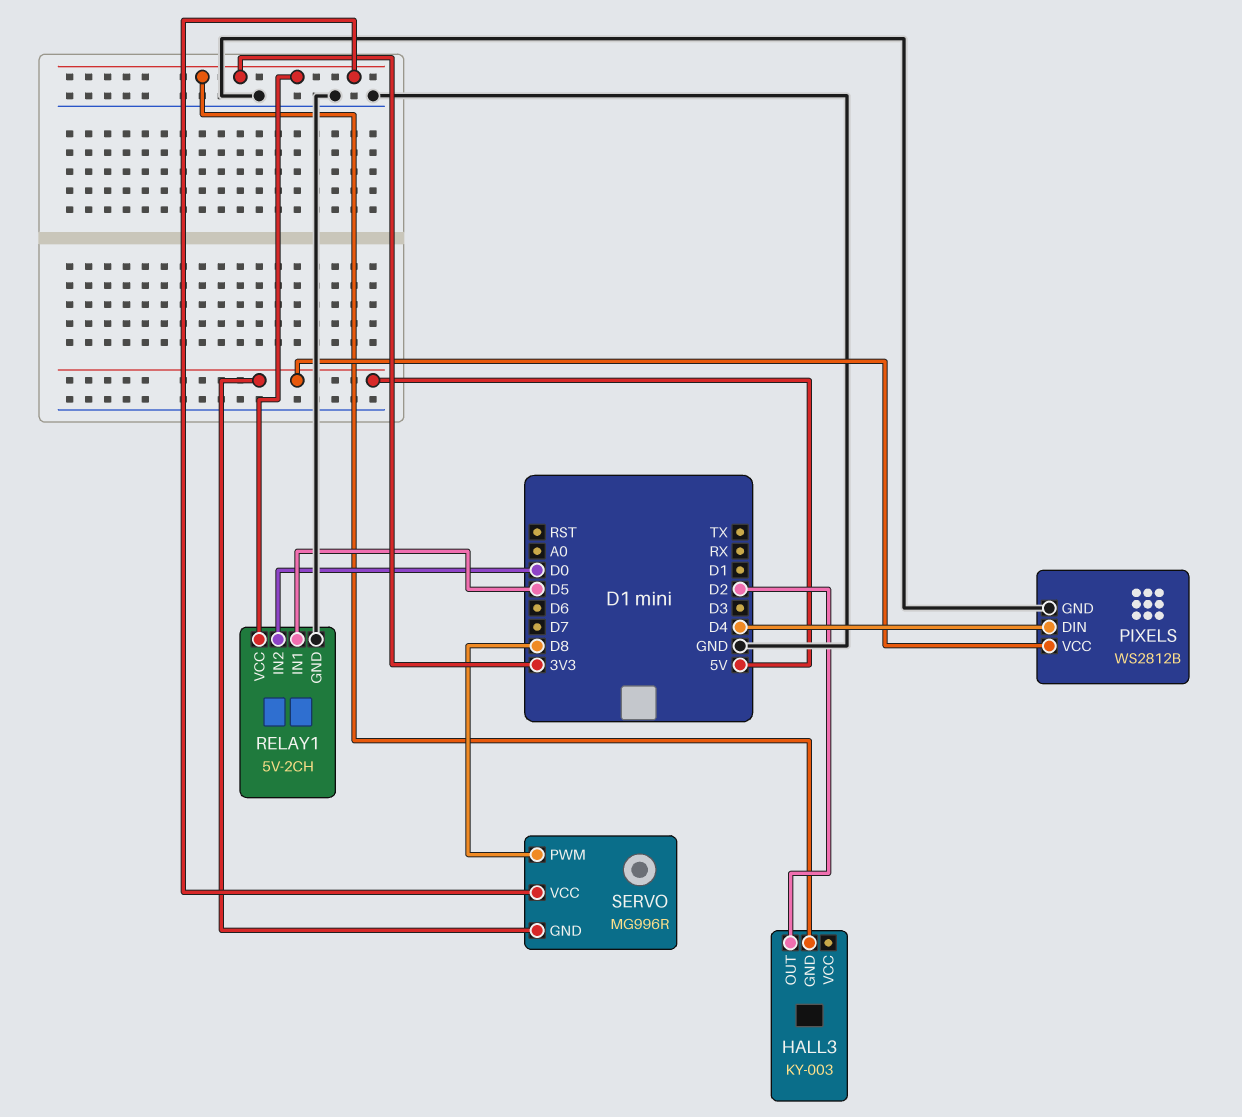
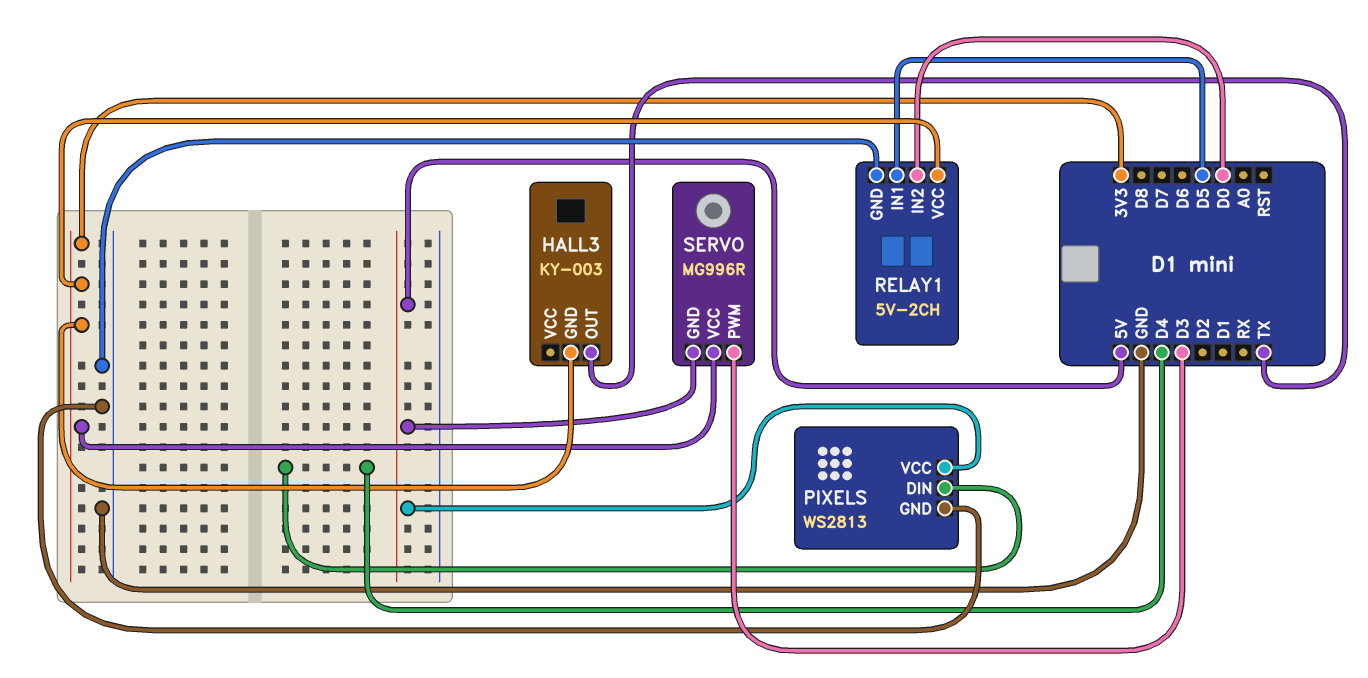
HALL3 pin OUT: D2 -> TX
PIXELS: WS2812B -> WS2813
SERVO pin PWM: D8 -> D3

